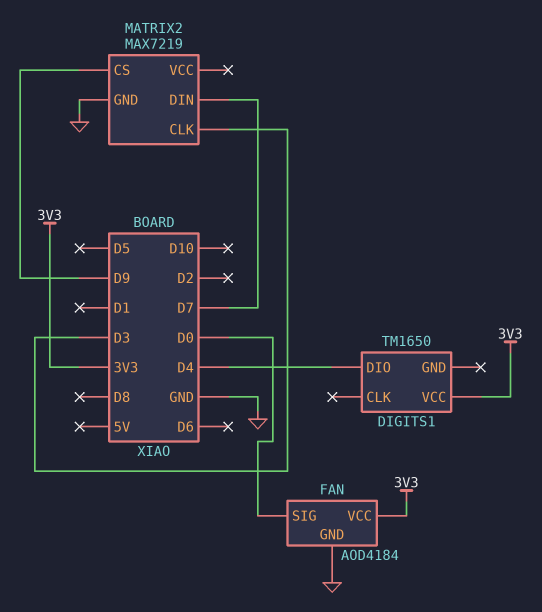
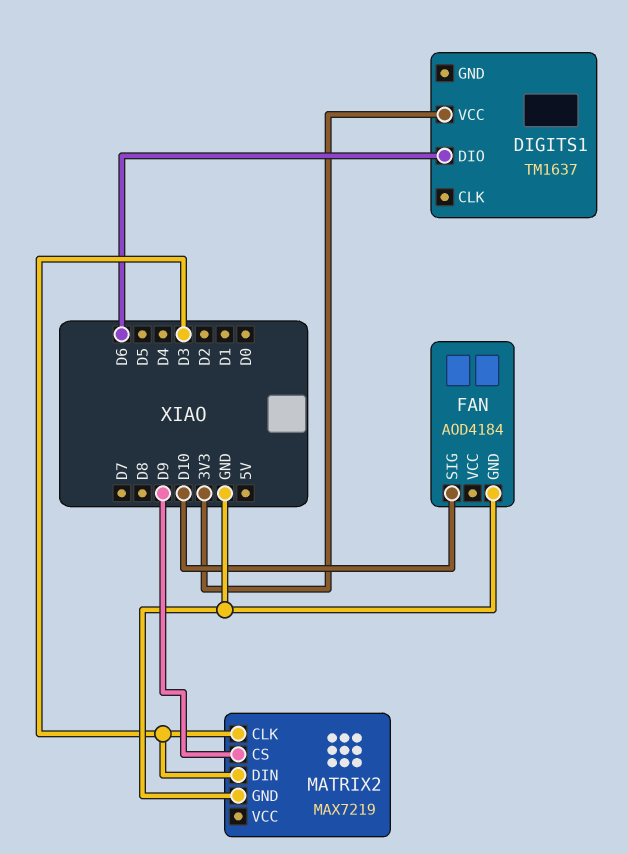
DIGITS1: TM1650 -> TM1637
DIGITS1 pin DIO: D4 -> D6
FAN pin SIG: D0 -> D10
FAN pin VCC: 3V3 -> none
MATRIX2 pin DIN: D7 -> D3

